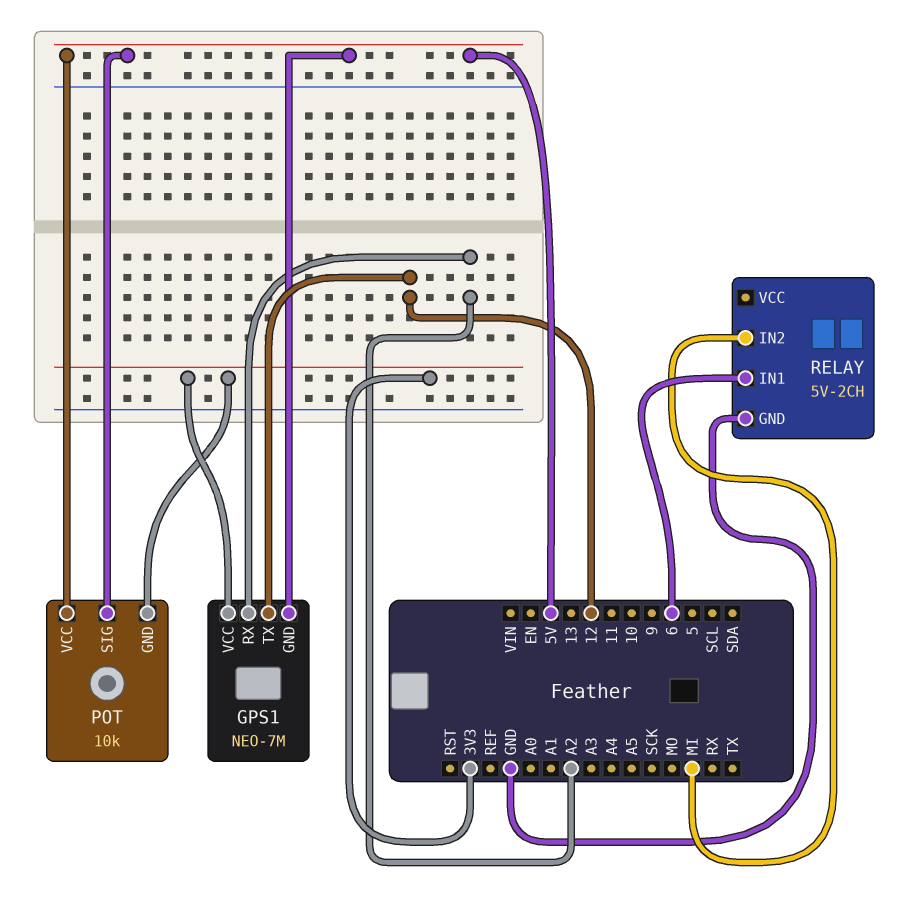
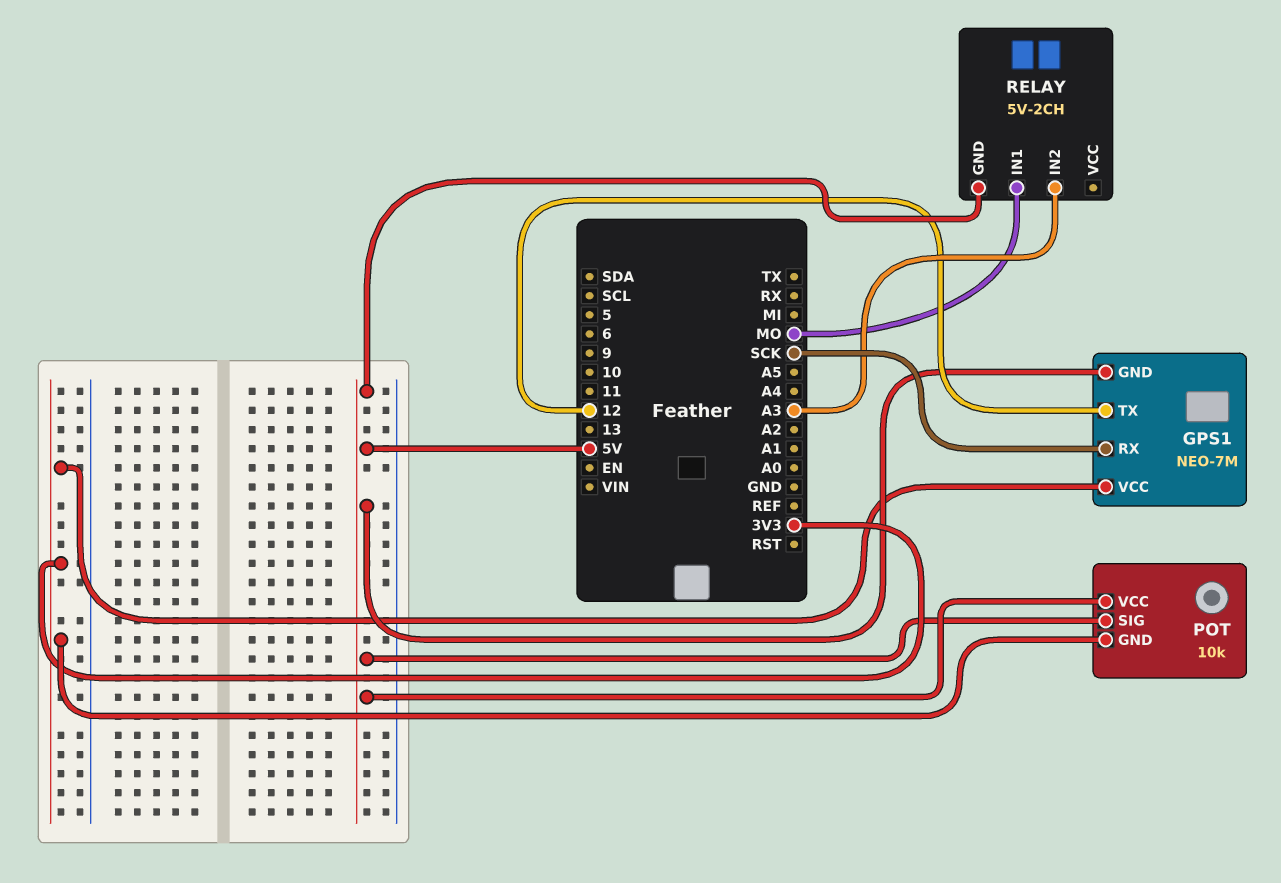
GPS1 pin RX: A2 -> SCK
RELAY pin GND: GND -> 5V
RELAY pin IN1: 6 -> MO
RELAY pin IN2: MI -> A3

